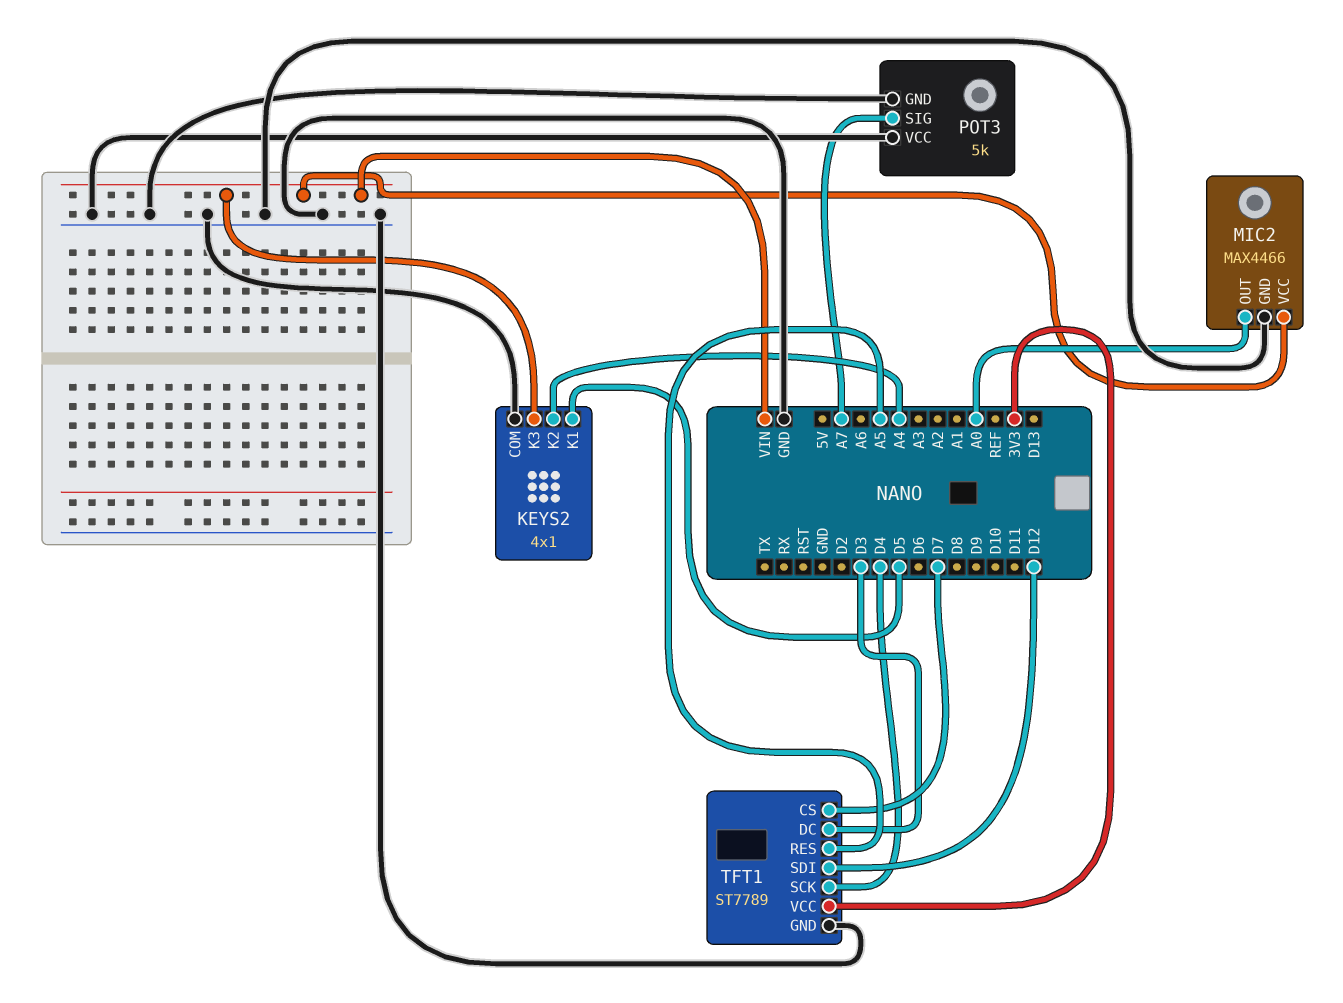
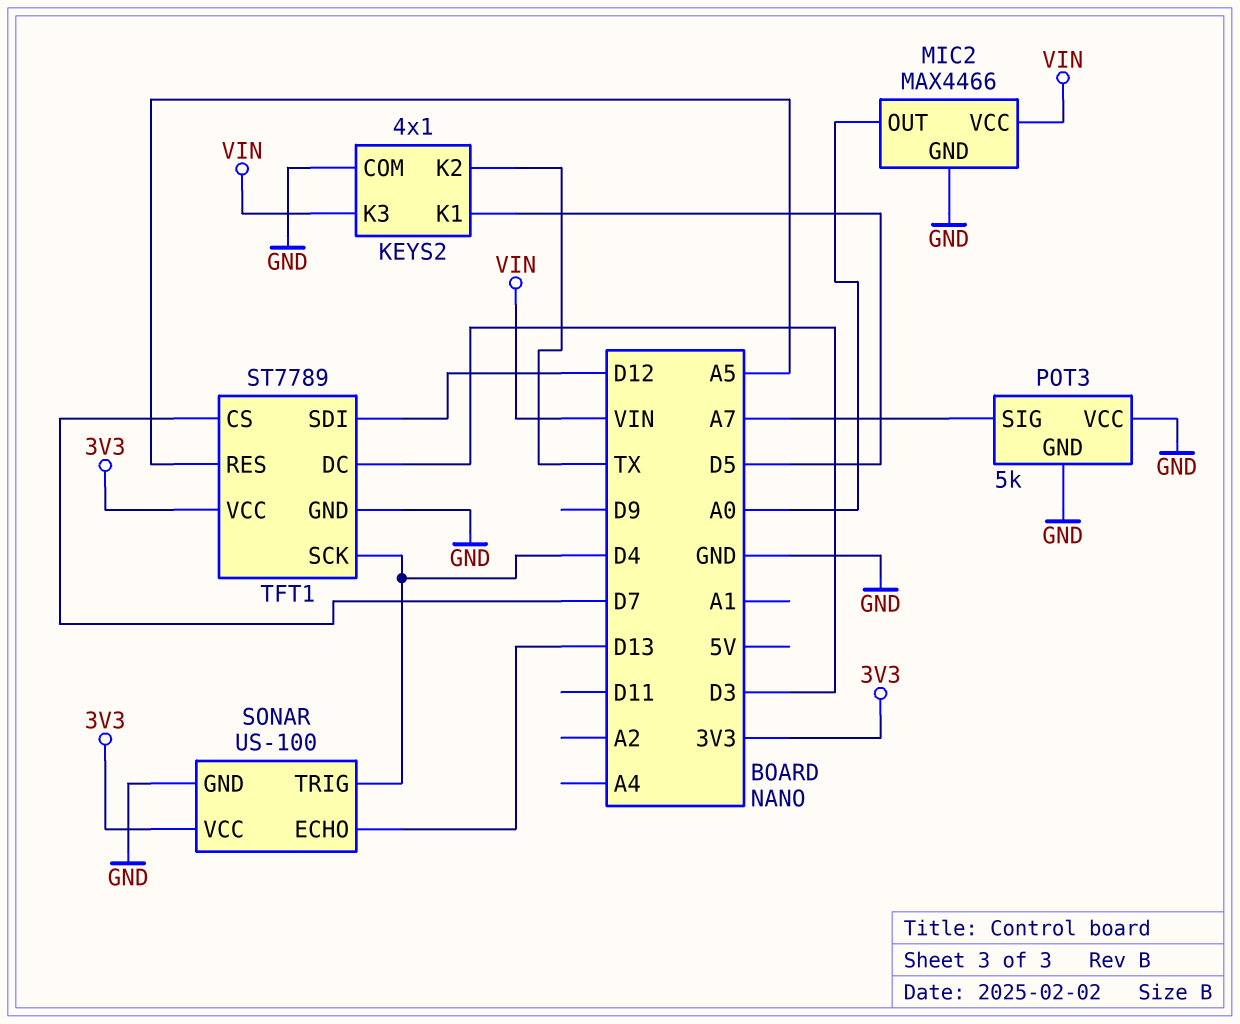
KEYS2 pin K2: A4 -> TX
SONAR: none -> US-100
SONAR pin ECHO: none -> D13
SONAR pin GND: none -> GND
SONAR pin TRIG: none -> D4
SONAR pin VCC: none -> 3V3

